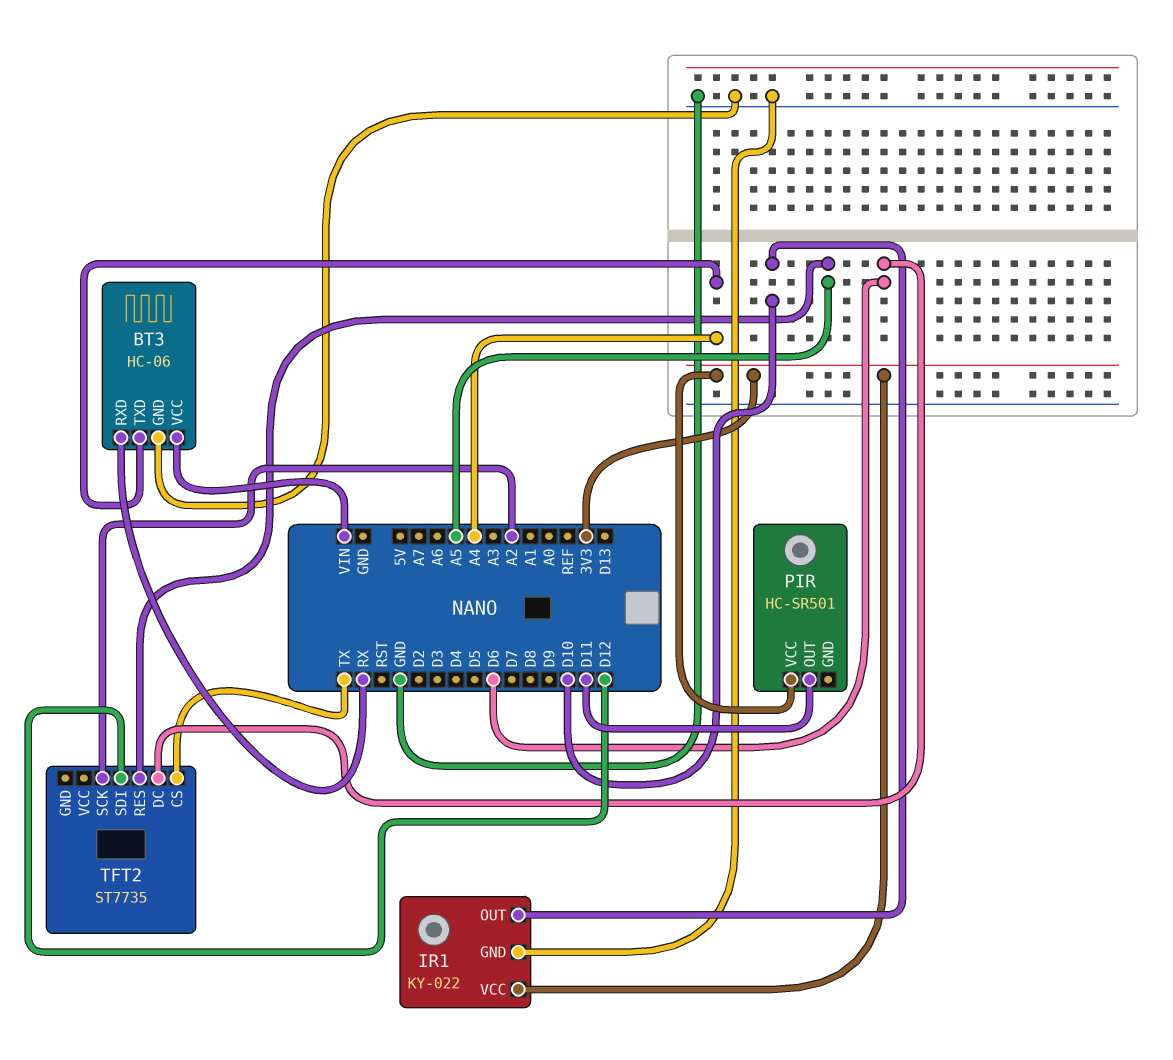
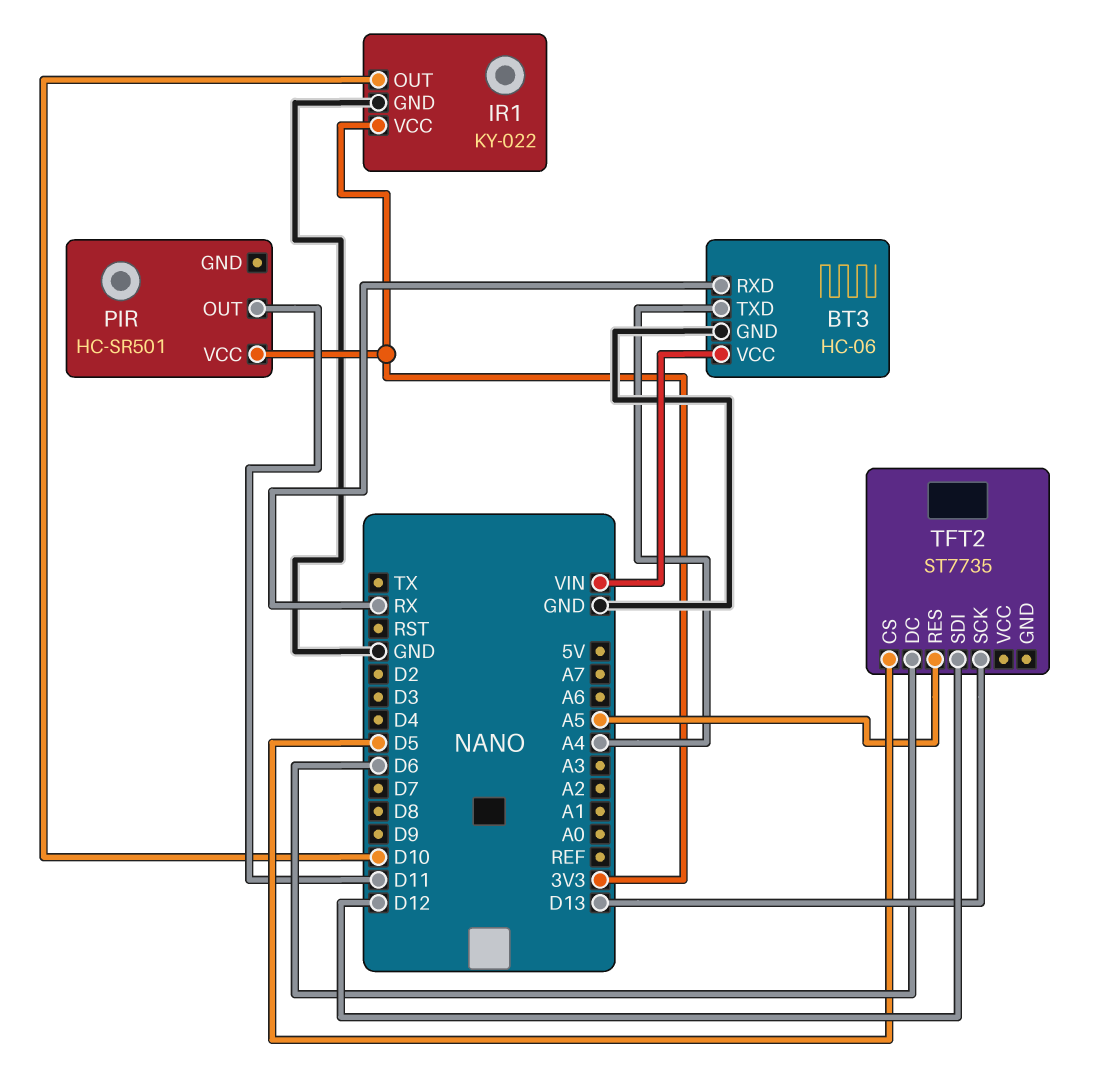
TFT2 pin CS: TX -> D5
TFT2 pin SCK: A2 -> D13

